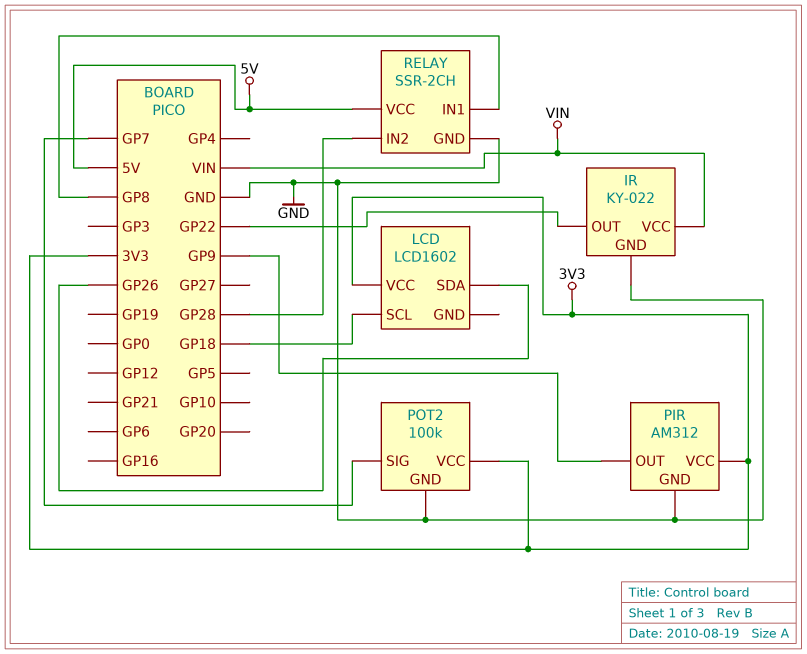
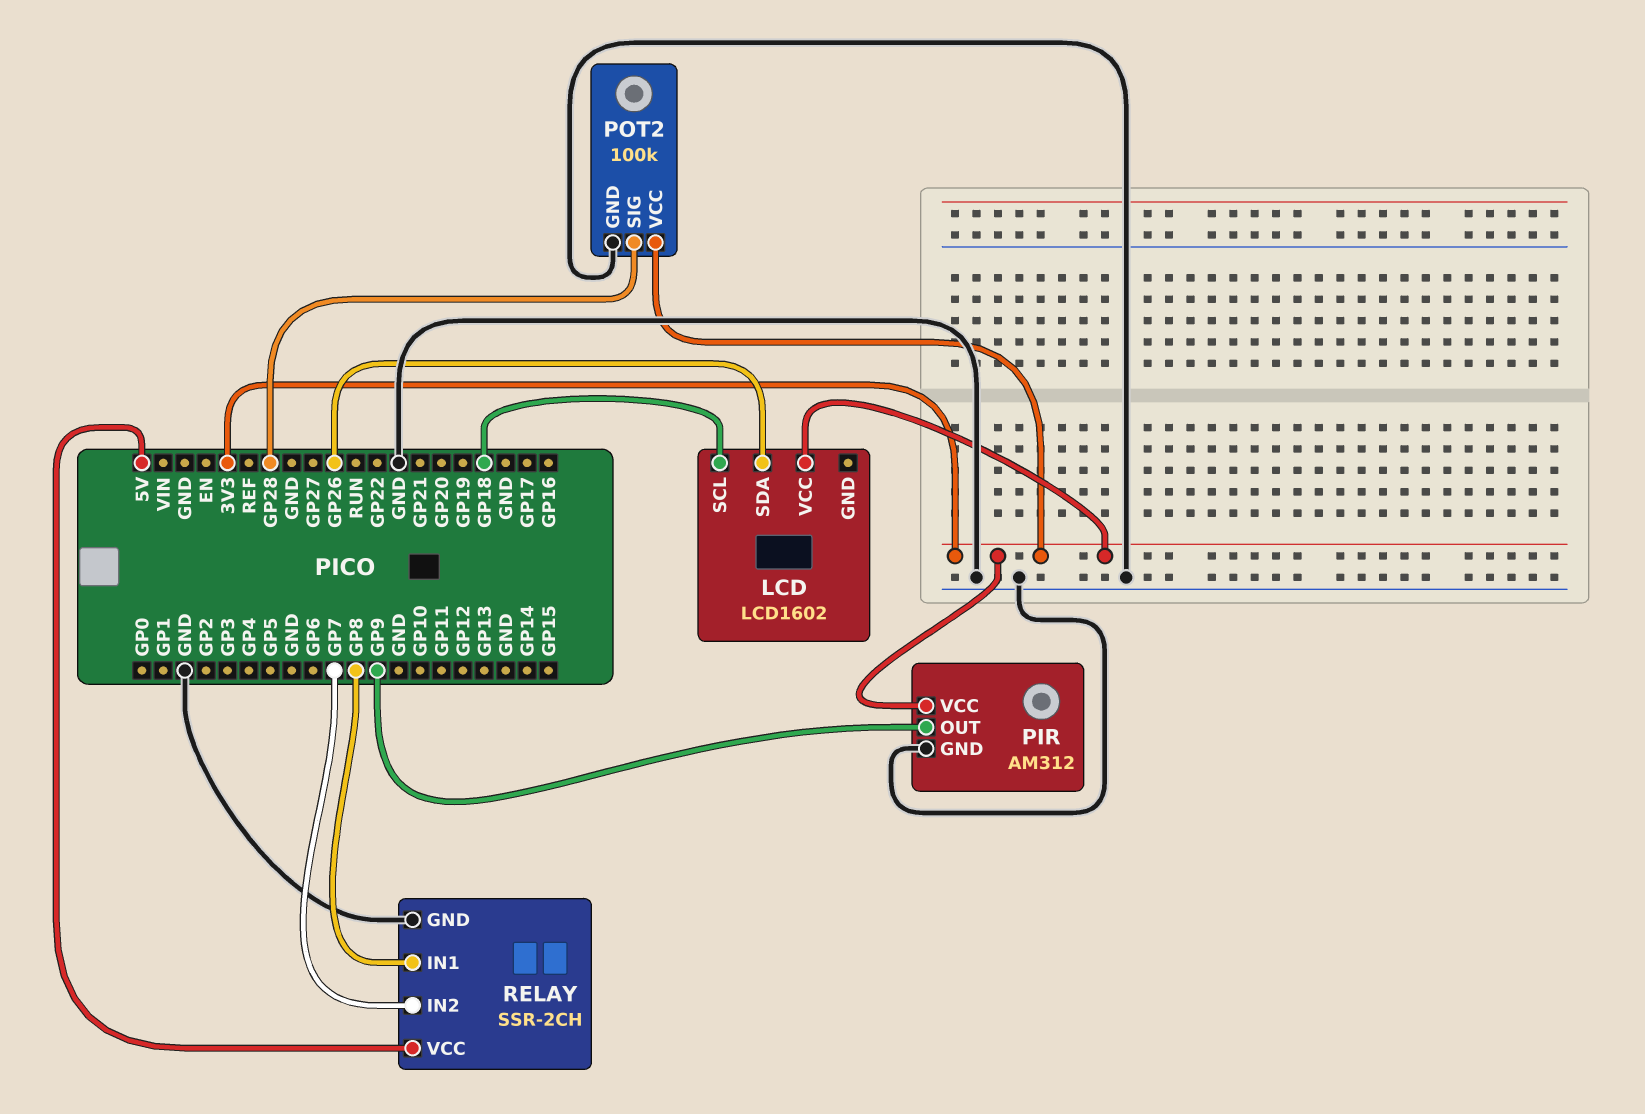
IR: KY-022 -> none
IR pin GND: GND -> none
IR pin OUT: GP22 -> none
IR pin VCC: VIN -> none
POT2 pin SIG: GP7 -> GP28
RELAY pin IN2: GP28 -> GP7

